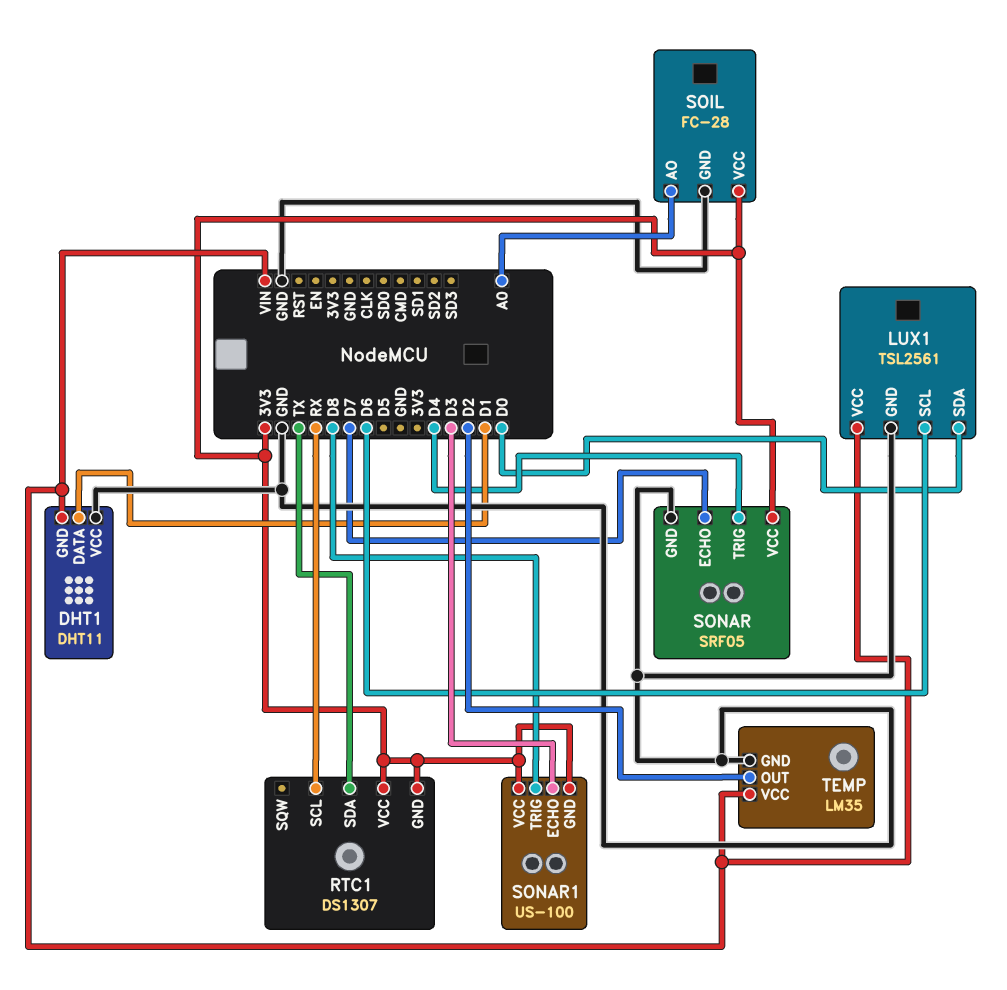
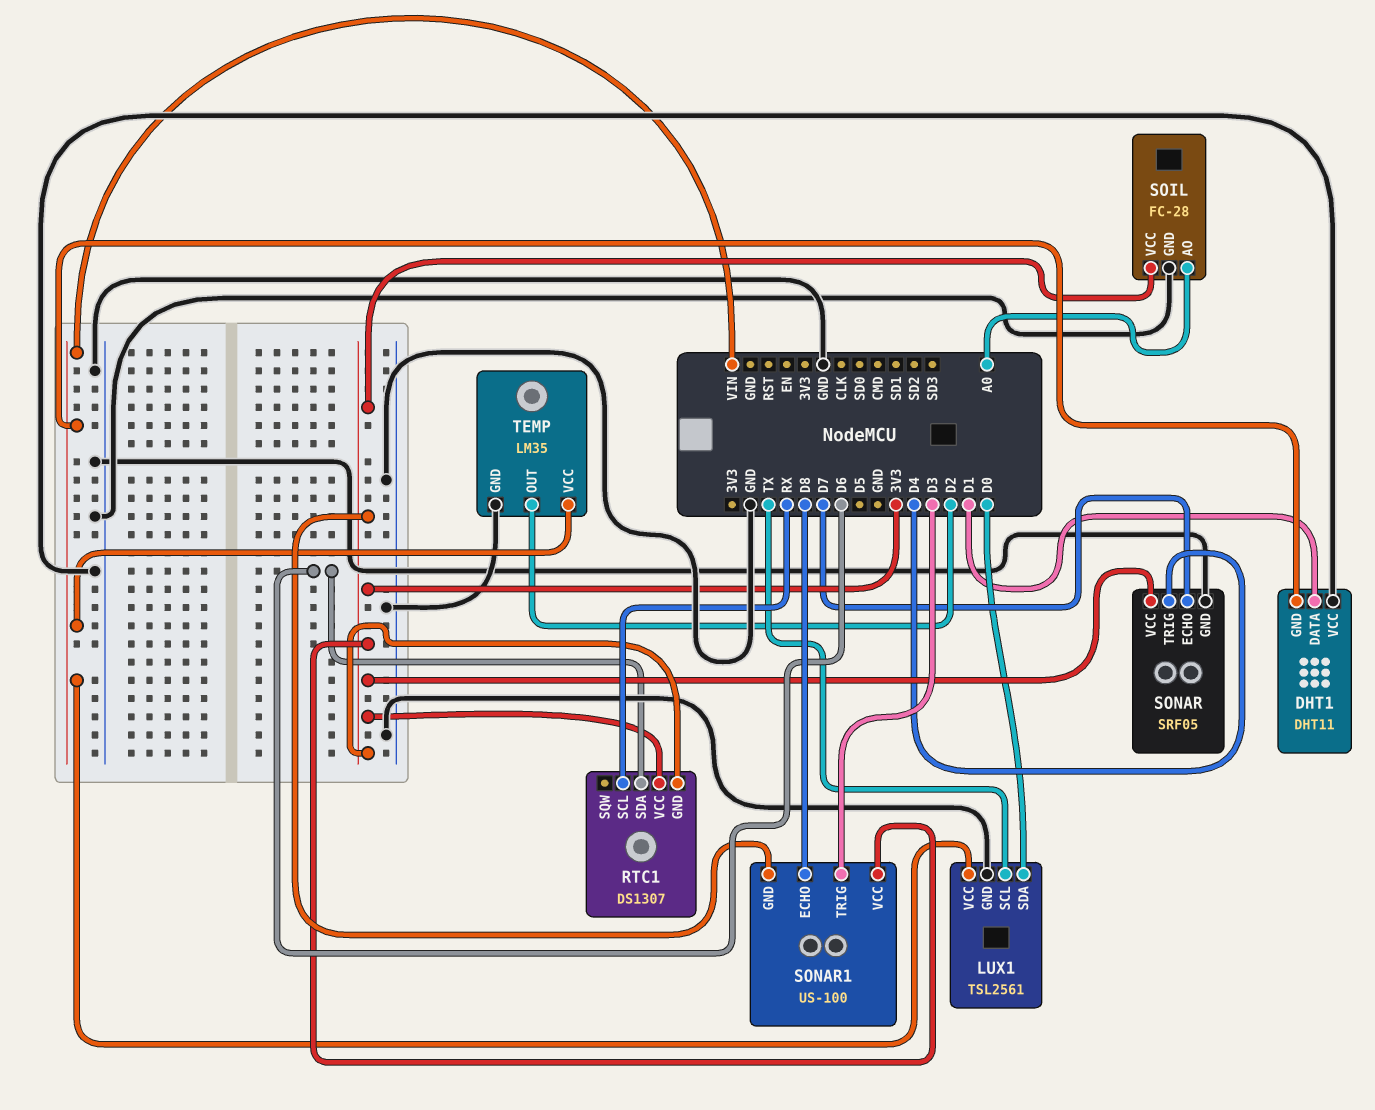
LUX1 pin SCL: D6 -> TX
RTC1 pin SDA: TX -> D6
SONAR1 pin ECHO: D3 -> D8
SONAR1 pin TRIG: D8 -> D3

